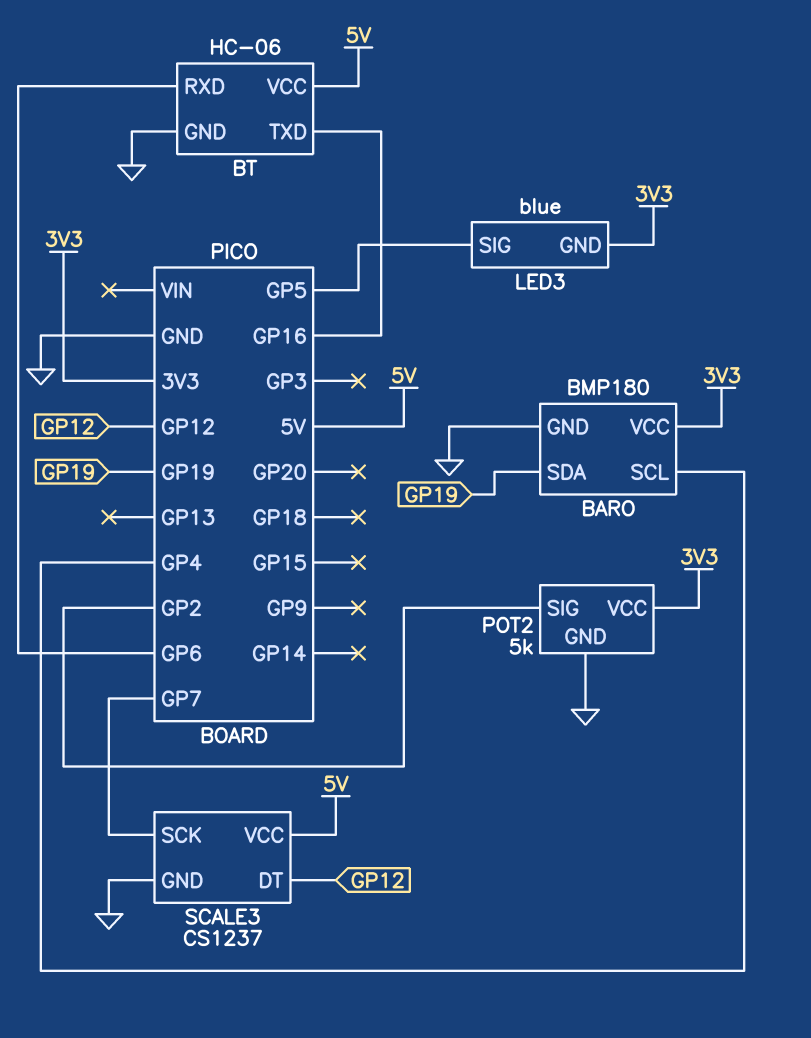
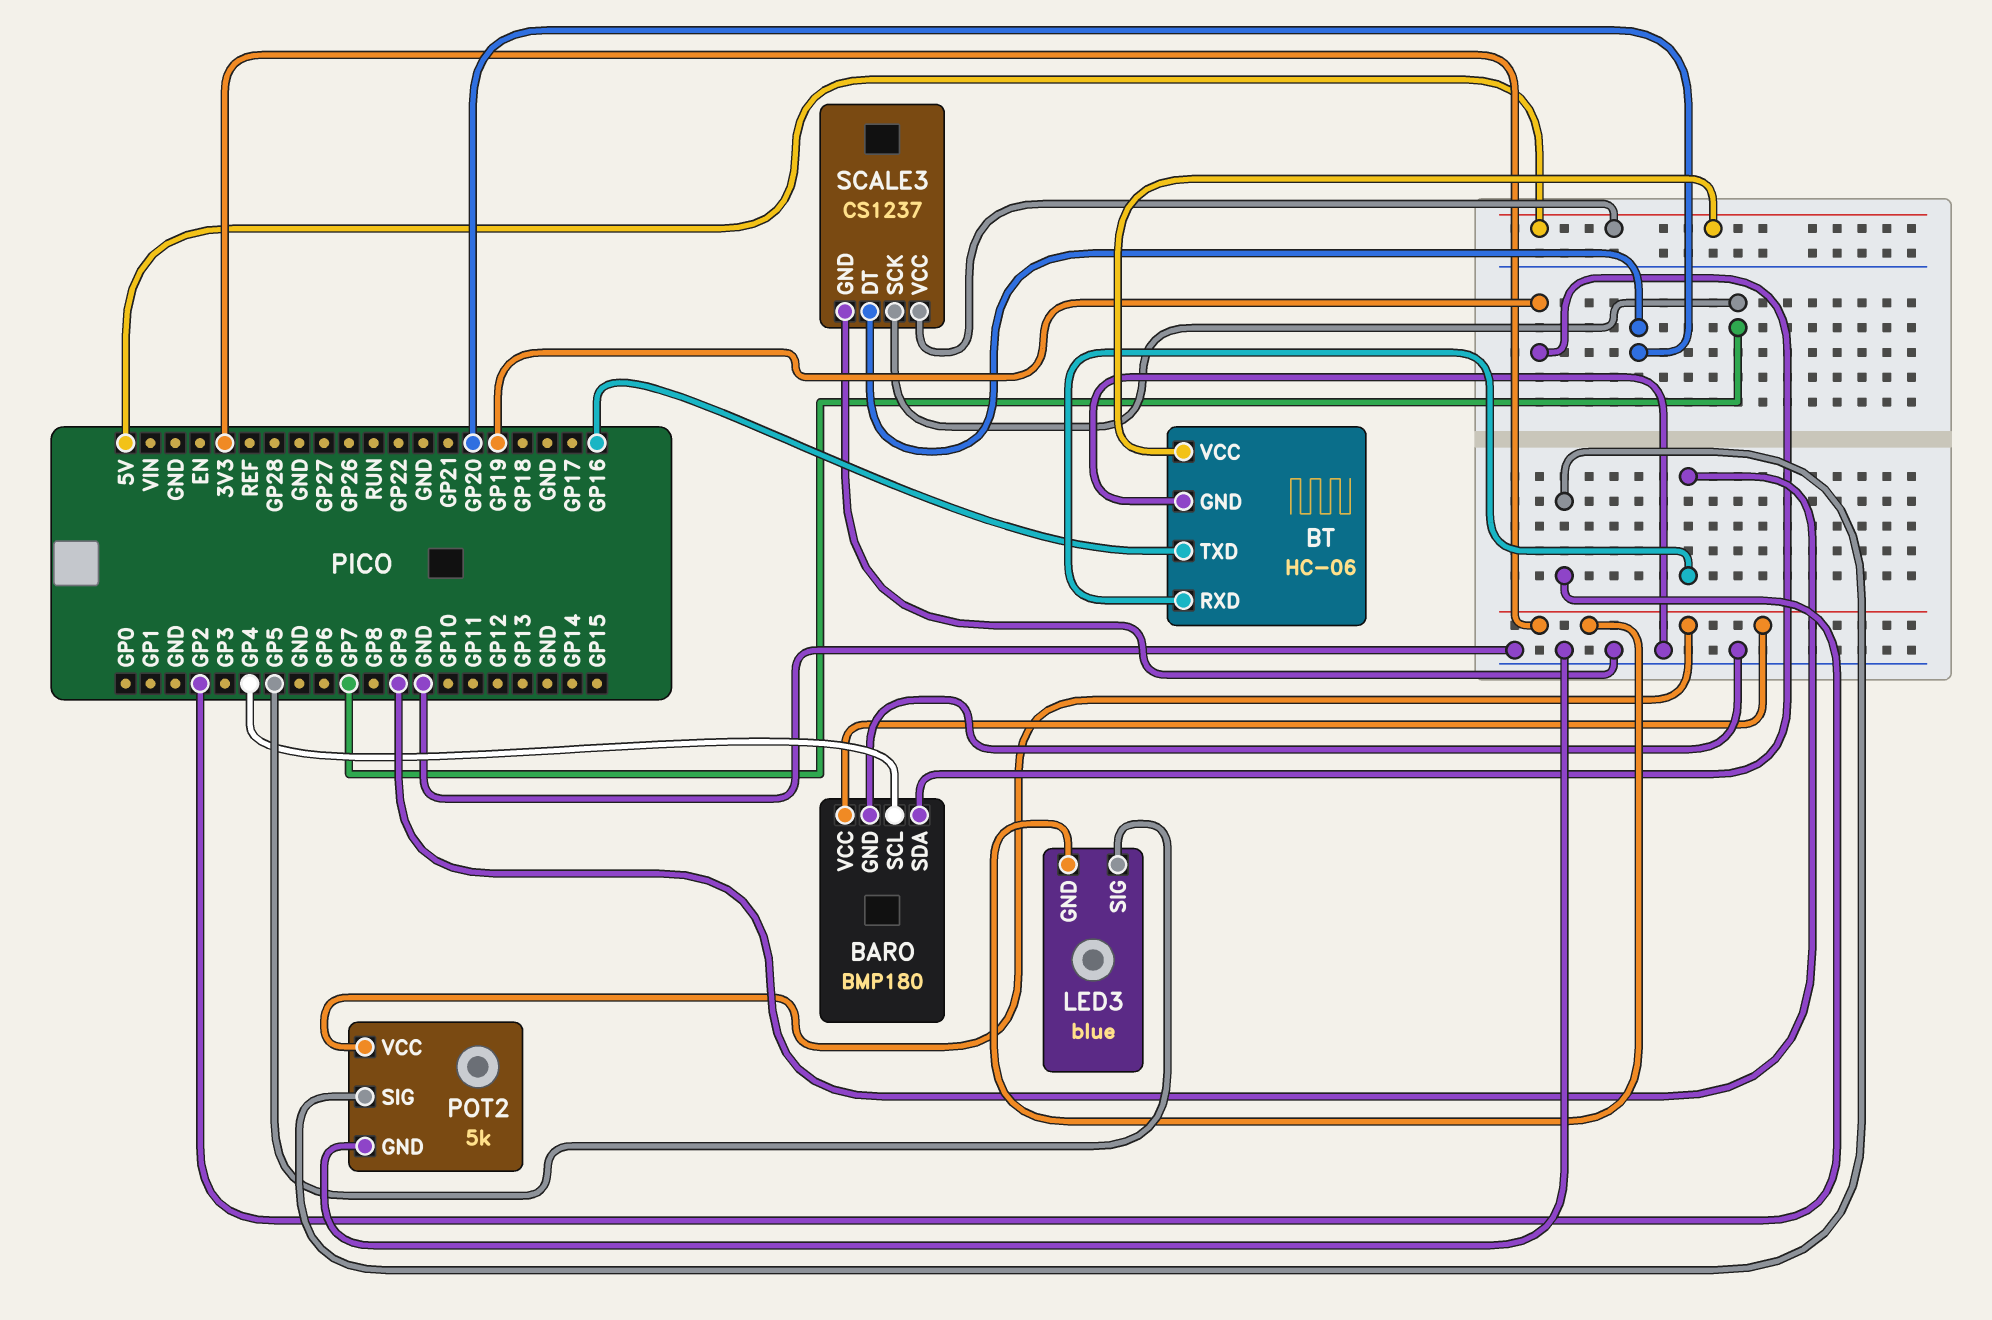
BT pin RXD: GP6 -> GP9
SCALE3 pin DT: GP12 -> GP20

